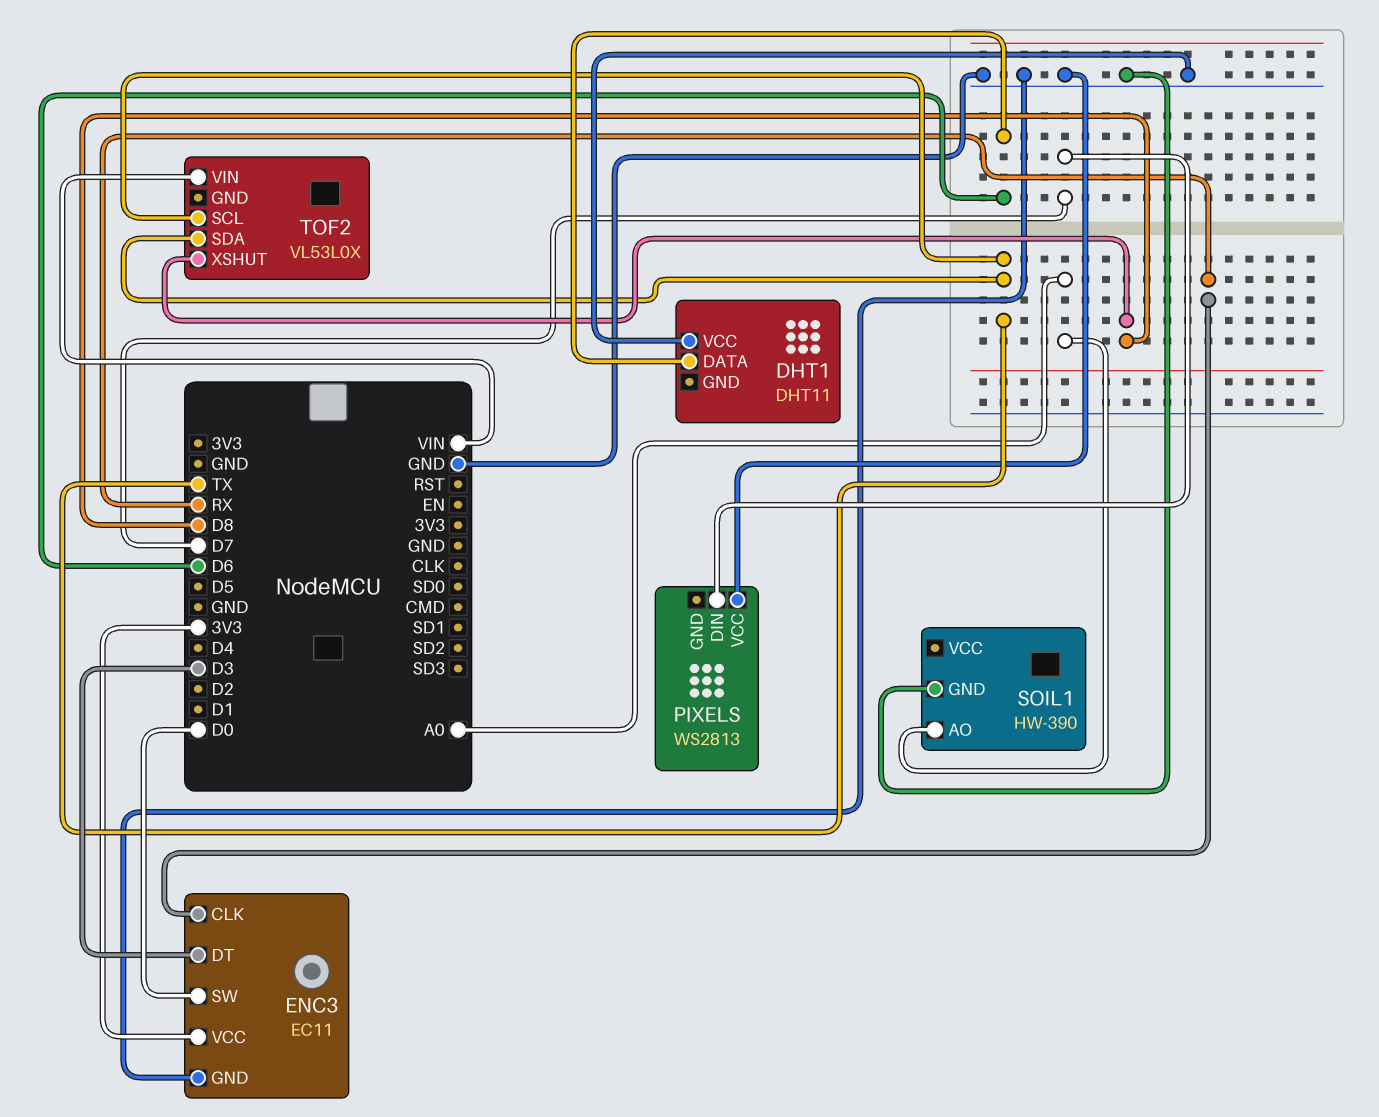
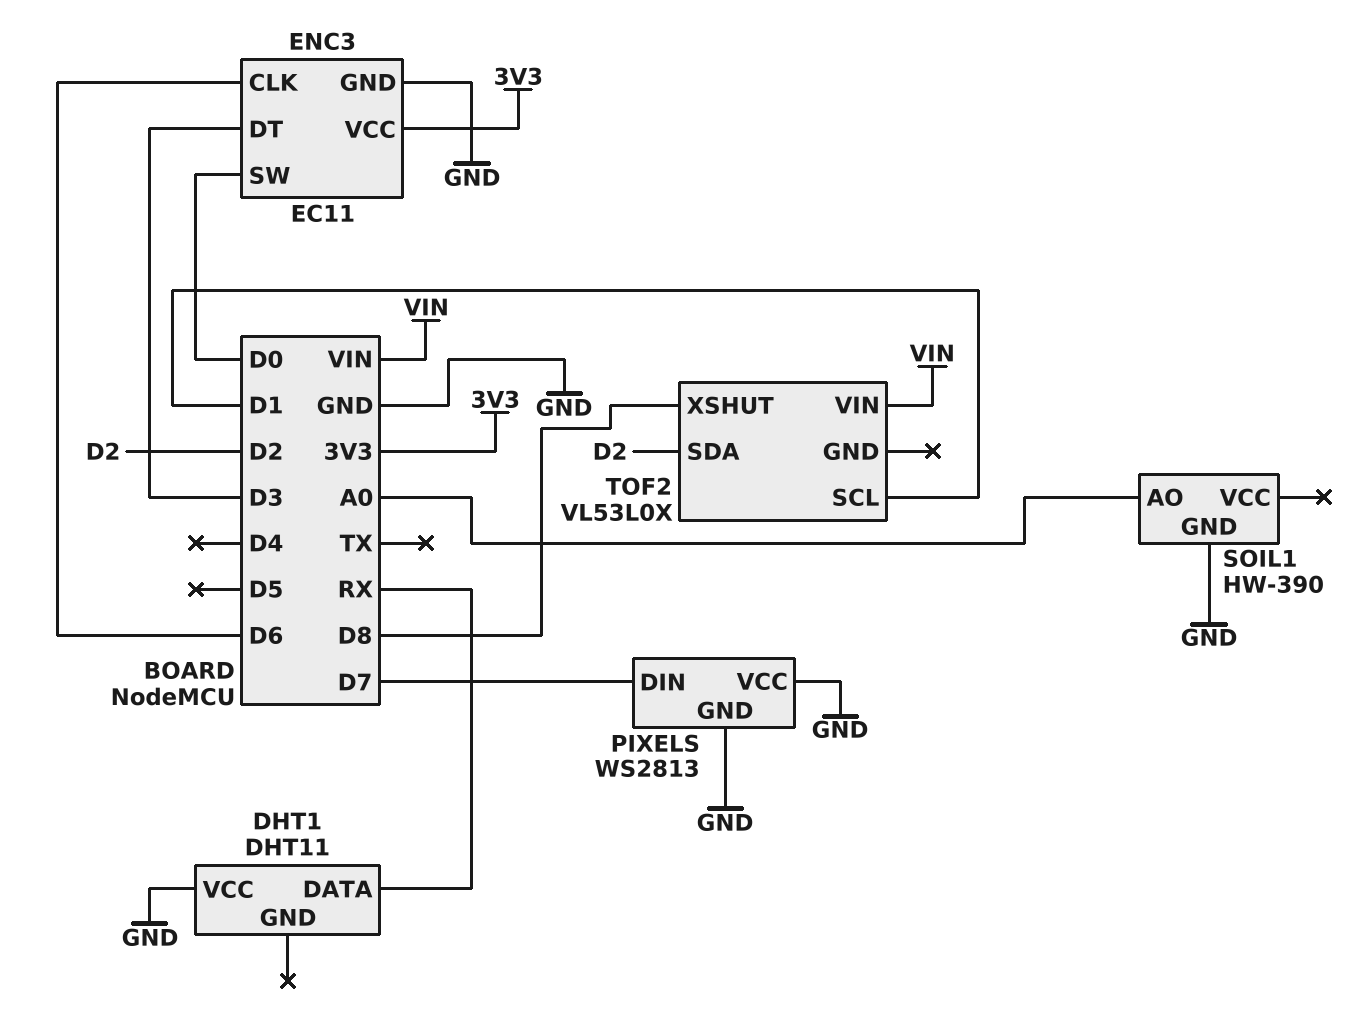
DHT1 pin DATA: D6 -> RX
ENC3 pin CLK: RX -> D6
PIXELS pin GND: none -> GND
TOF2 pin SCL: TX -> D1
TOF2 pin SDA: TX -> D2

